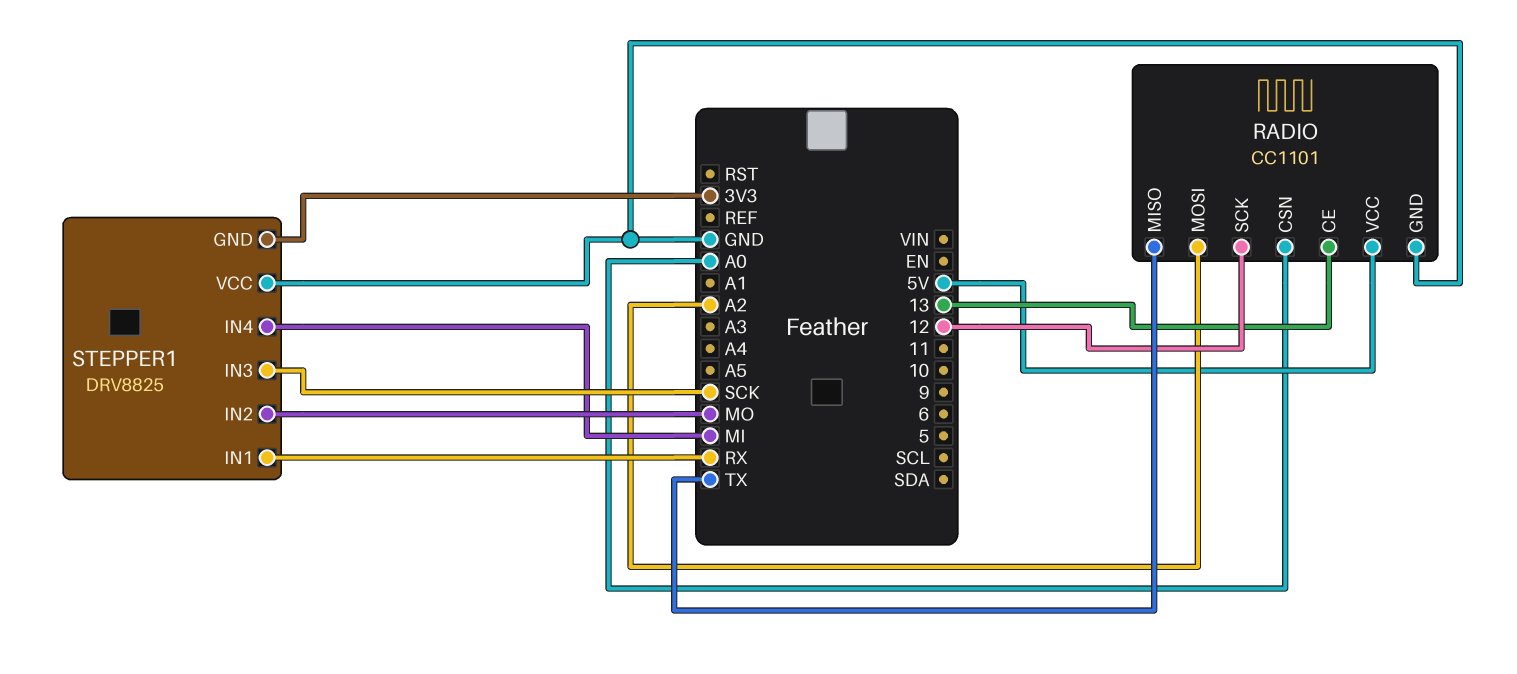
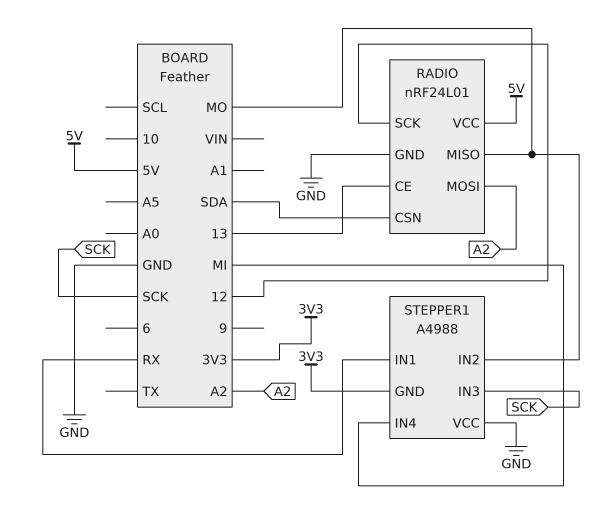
RADIO: CC1101 -> nRF24L01
RADIO pin CSN: A0 -> SDA
RADIO pin MISO: TX -> MO
STEPPER1: DRV8825 -> A4988

